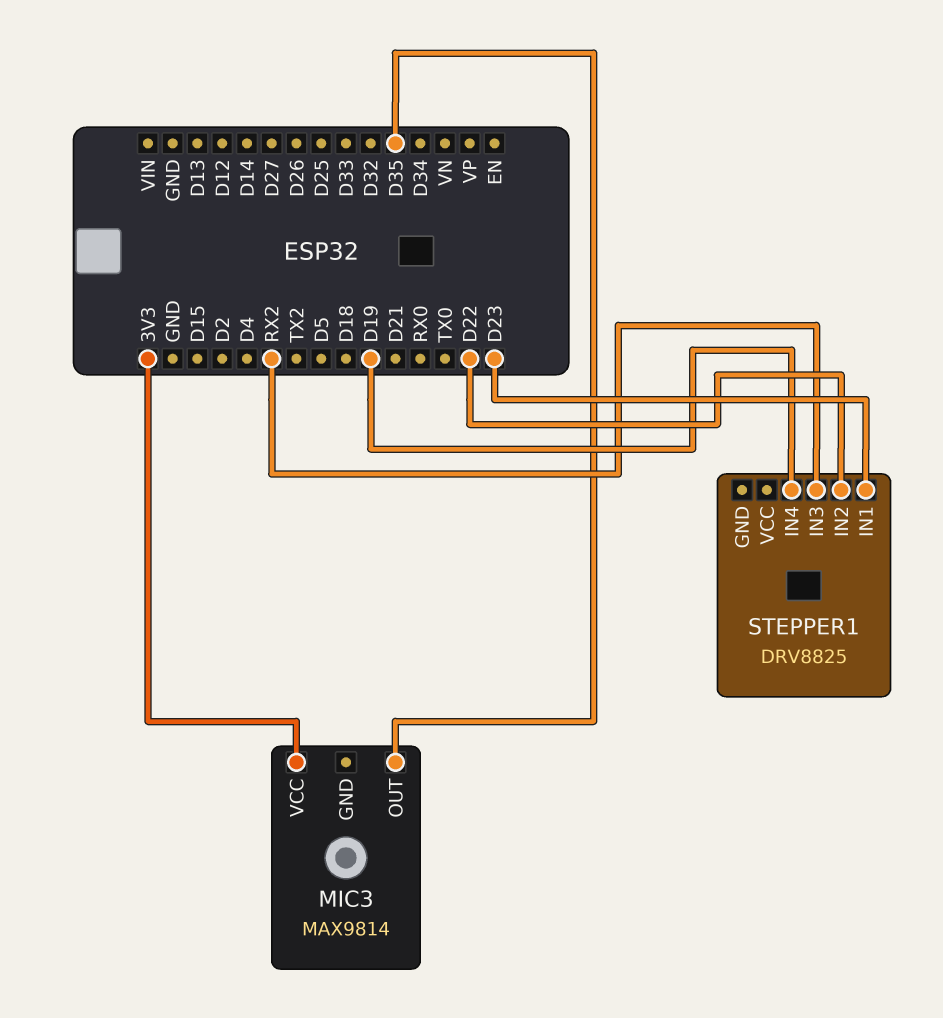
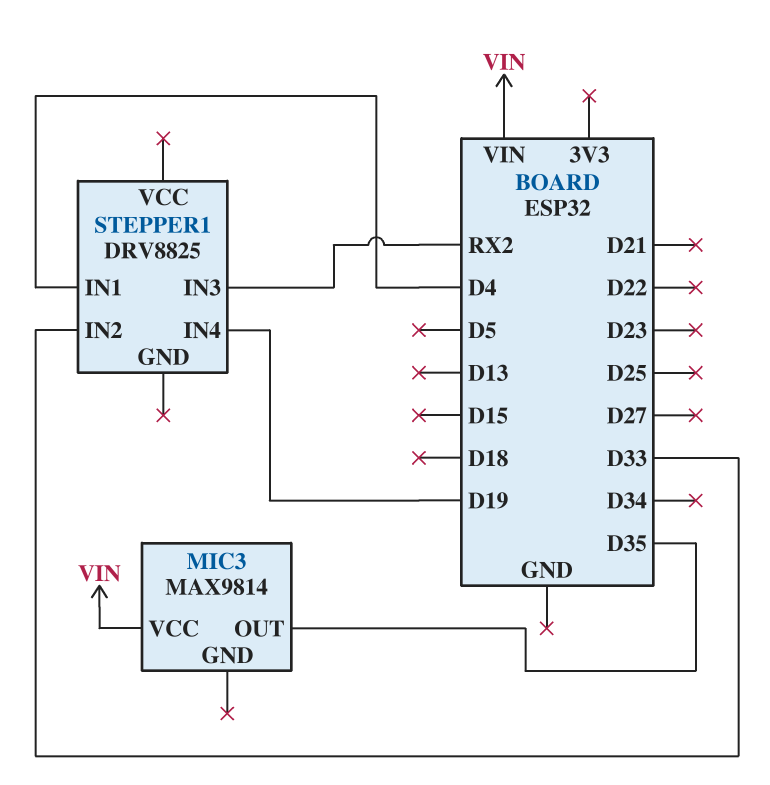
MIC3 pin VCC: 3V3 -> VIN
STEPPER1 pin IN1: D23 -> D4
STEPPER1 pin IN2: D22 -> D33

